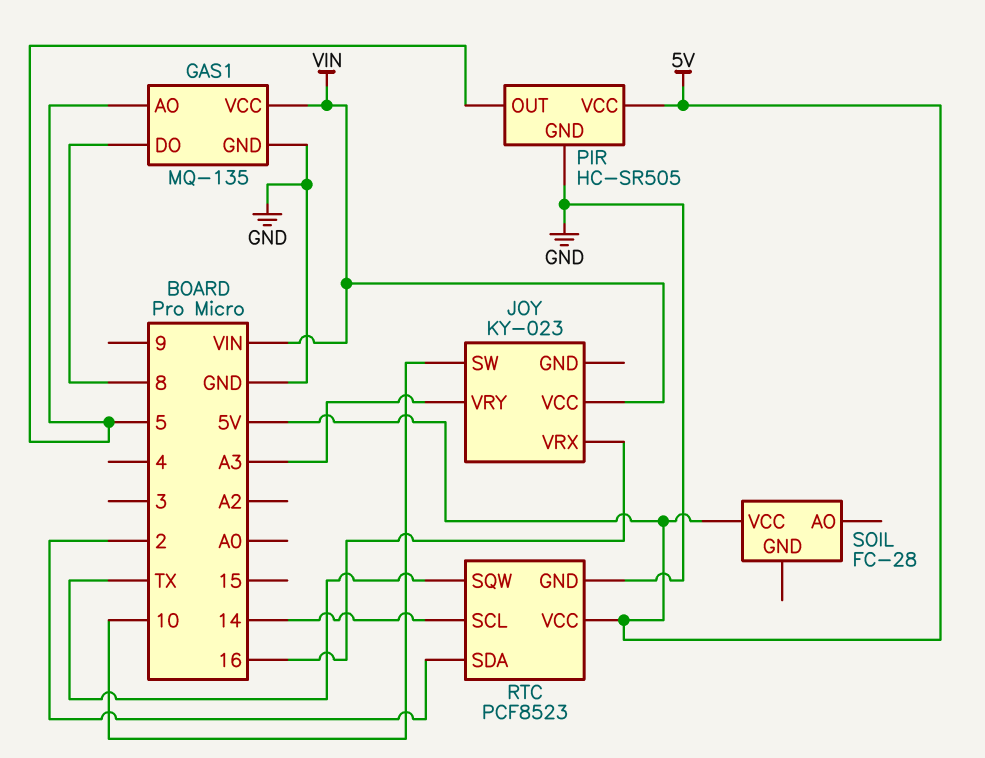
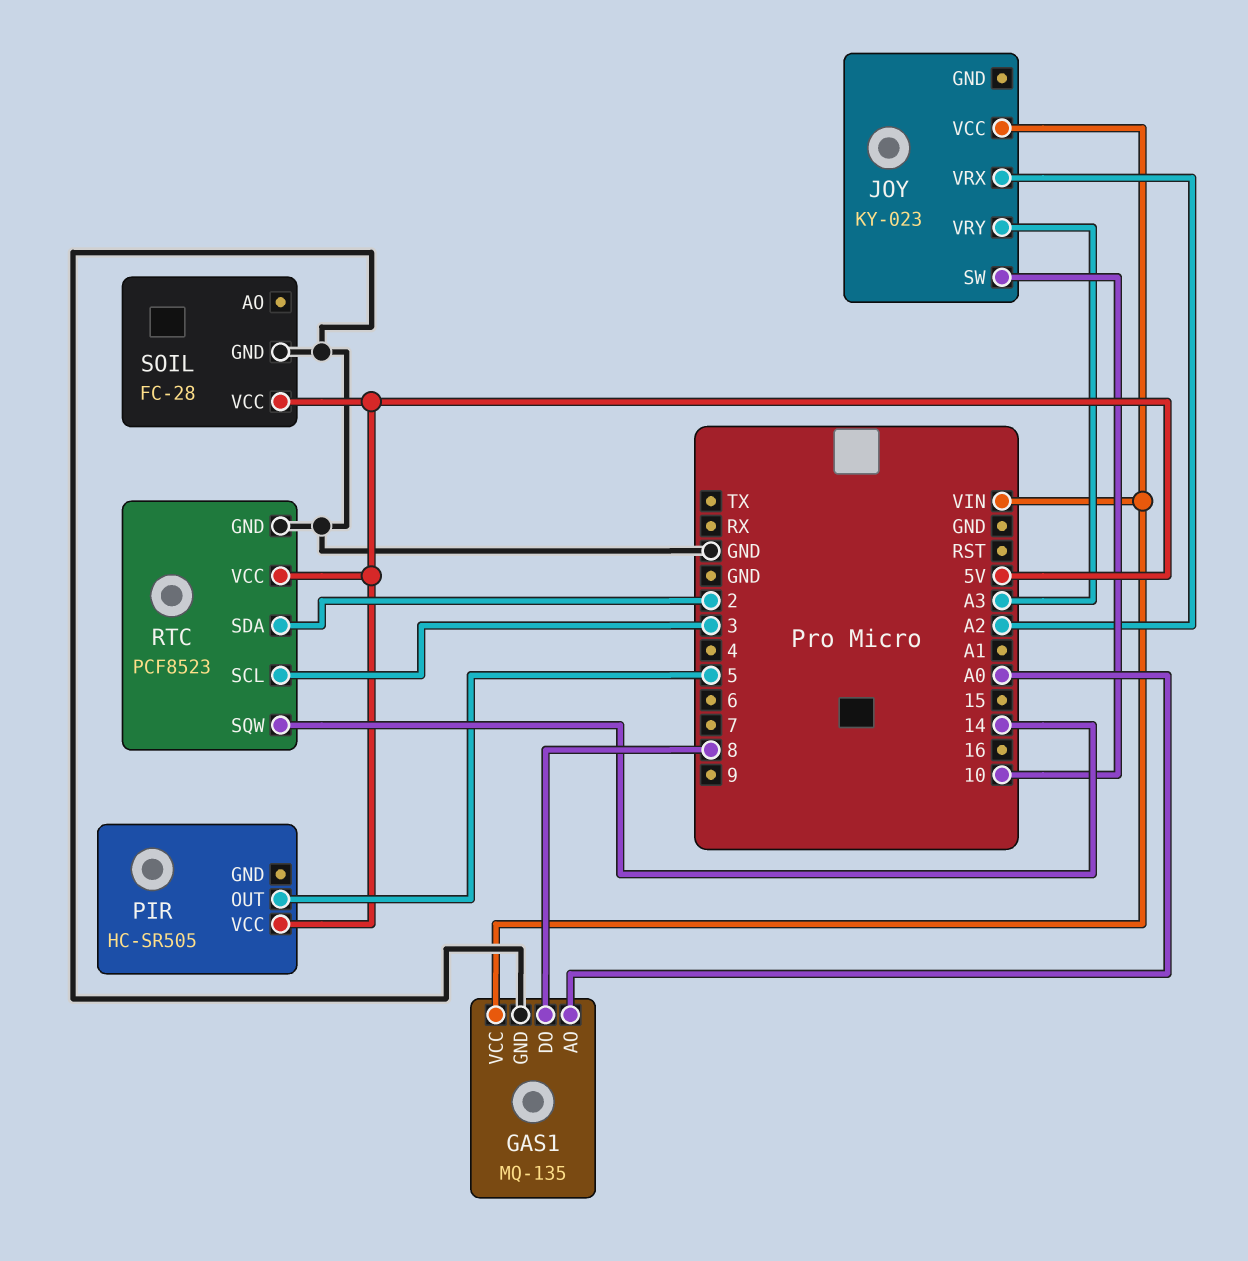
GAS1 pin AO: 5 -> A0
JOY pin VRX: 16 -> A2
PIR pin GND: GND -> none
RTC pin SCL: 14 -> 3
RTC pin SQW: TX -> 14
SOIL pin GND: none -> GND

